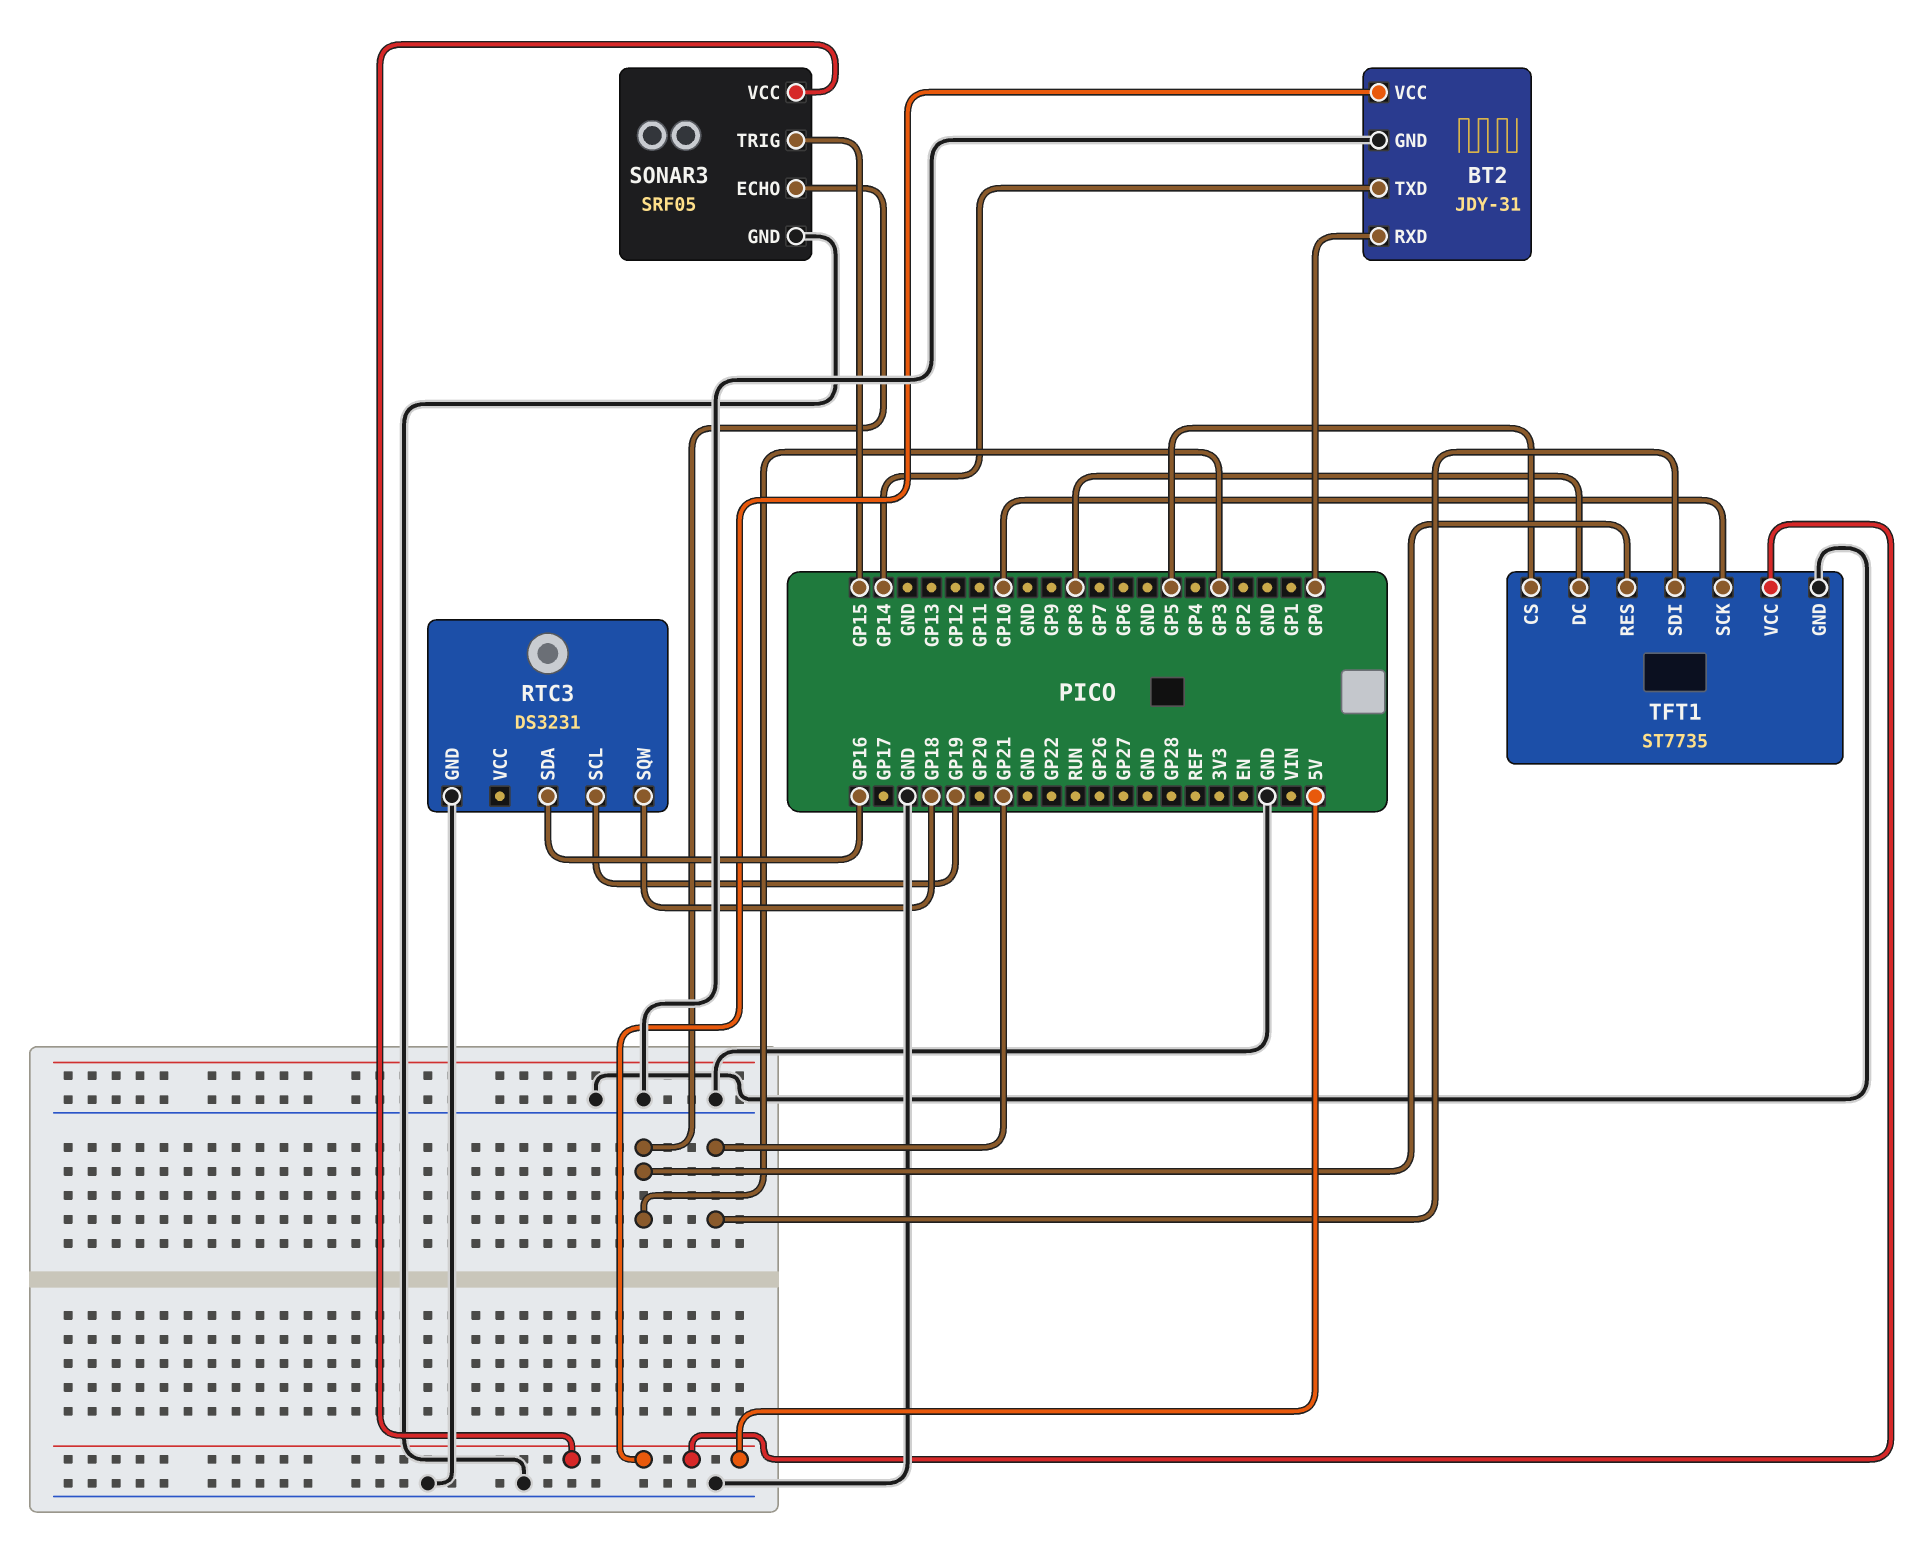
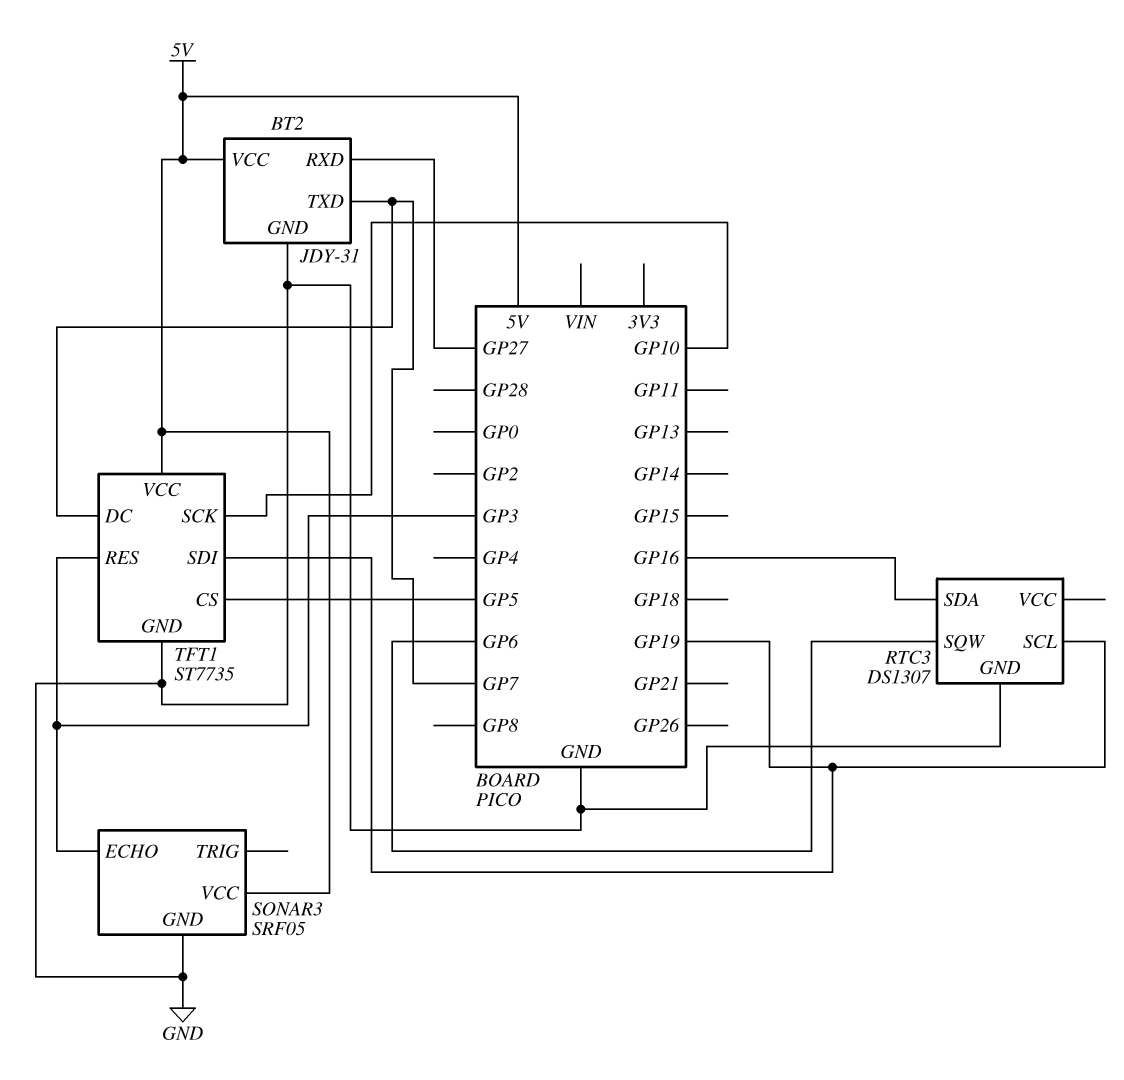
BT2 pin RXD: GP0 -> GP27
BT2 pin TXD: GP14 -> GP7
RTC3: DS3231 -> DS1307
RTC3 pin SQW: GP18 -> GP6
SONAR3 pin TRIG: GP15 -> none
TFT1 pin DC: GP8 -> GP7
TFT1 pin SDI: GP21 -> GP19

